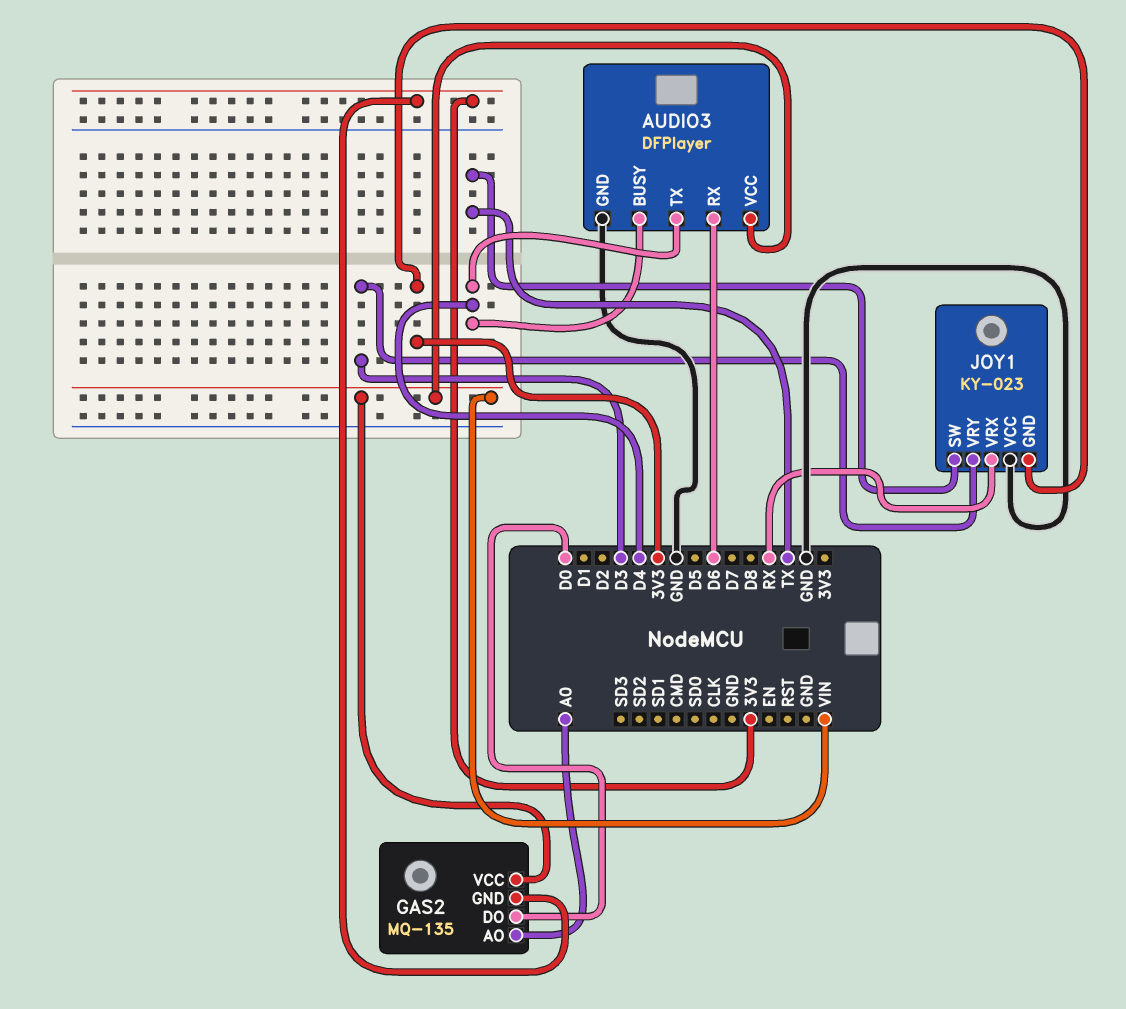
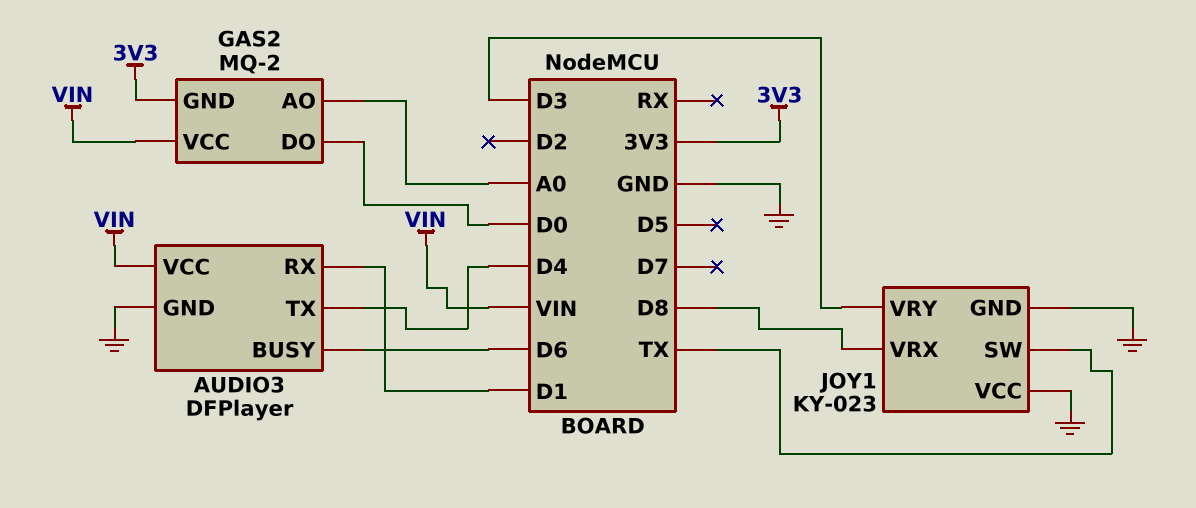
AUDIO3 pin BUSY: D4 -> D6
AUDIO3 pin RX: D6 -> D1
GAS2: MQ-135 -> MQ-2
JOY1 pin GND: 3V3 -> GND
JOY1 pin VRX: RX -> D8

